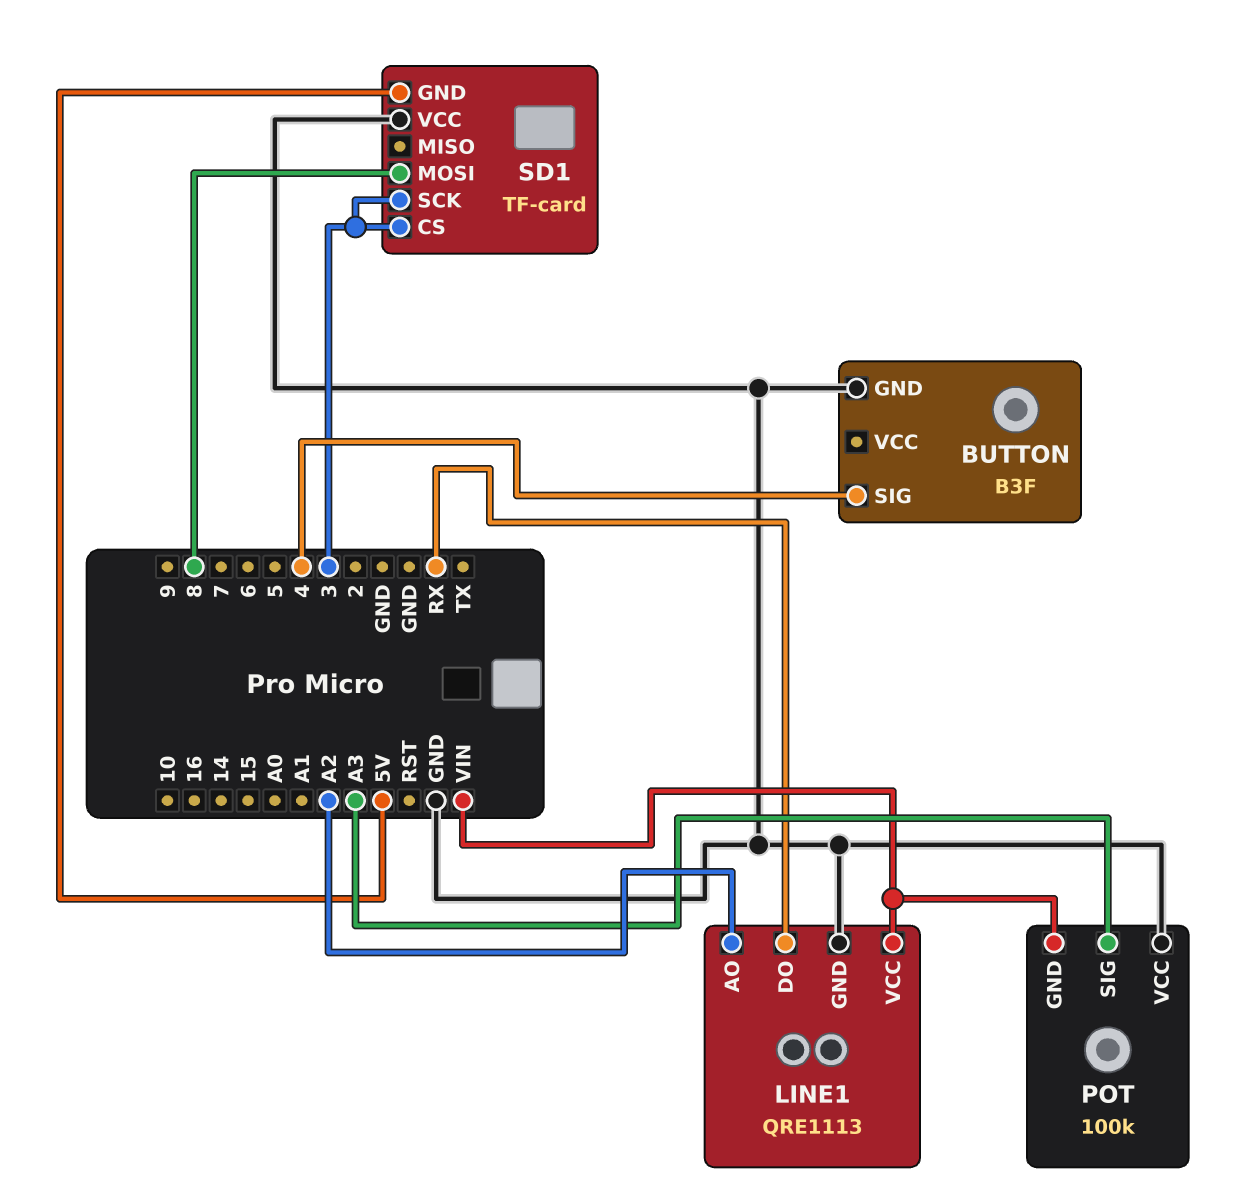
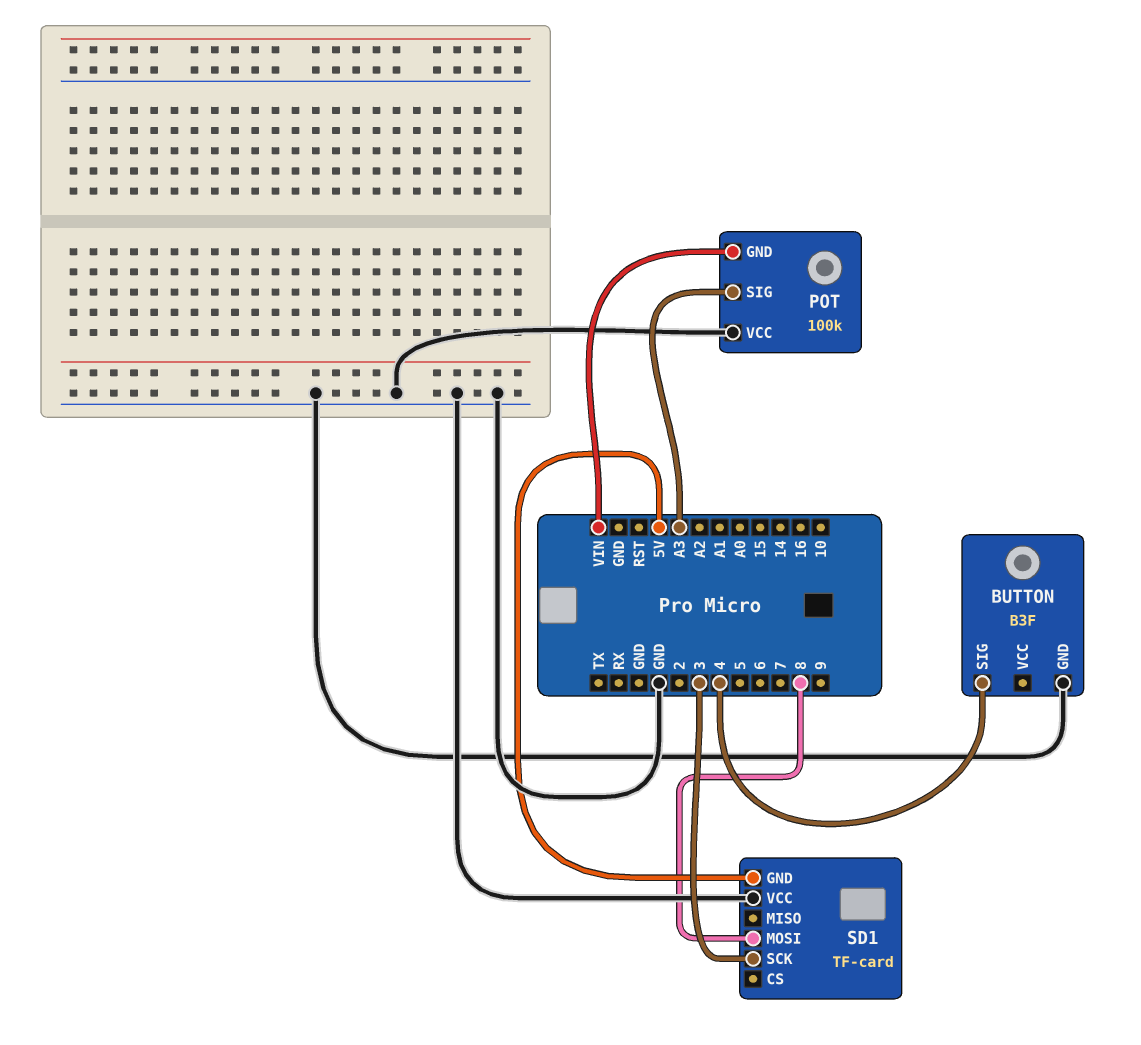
LINE1: QRE1113 -> none
LINE1 pin AO: A2 -> none
LINE1 pin DO: RX -> none
LINE1 pin GND: GND -> none
LINE1 pin VCC: VIN -> none
SD1 pin CS: 3 -> none

